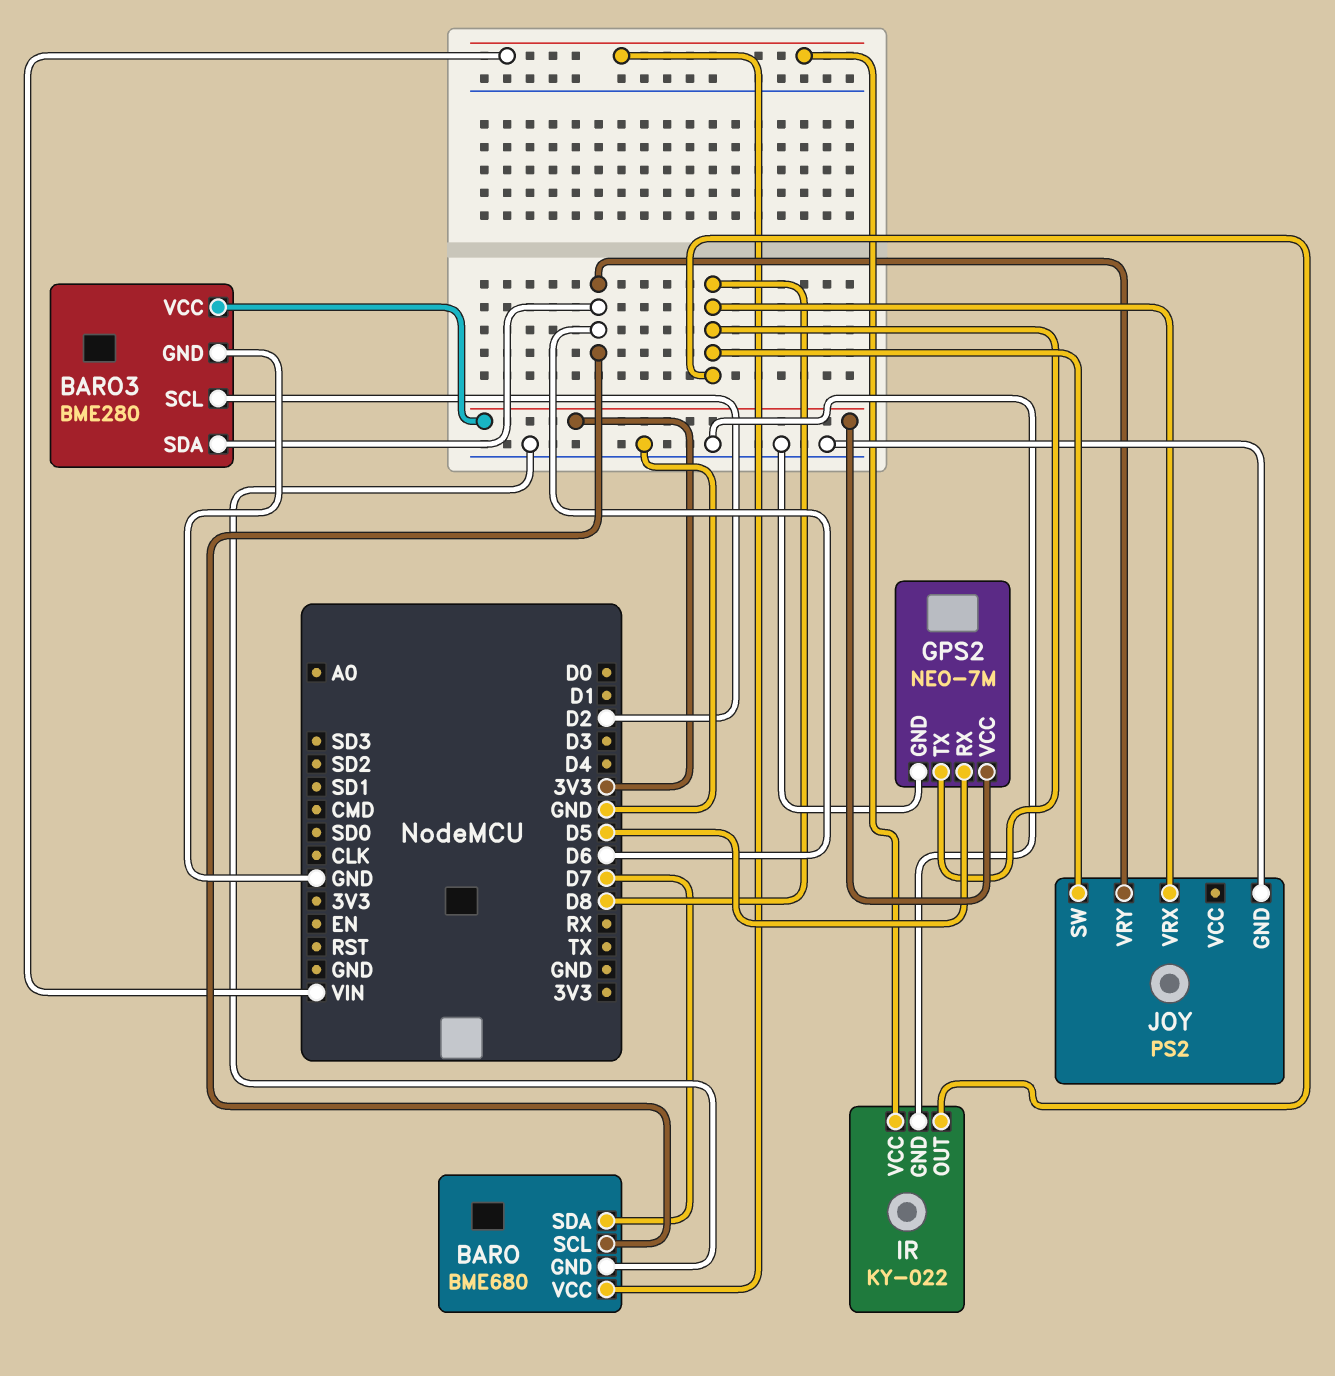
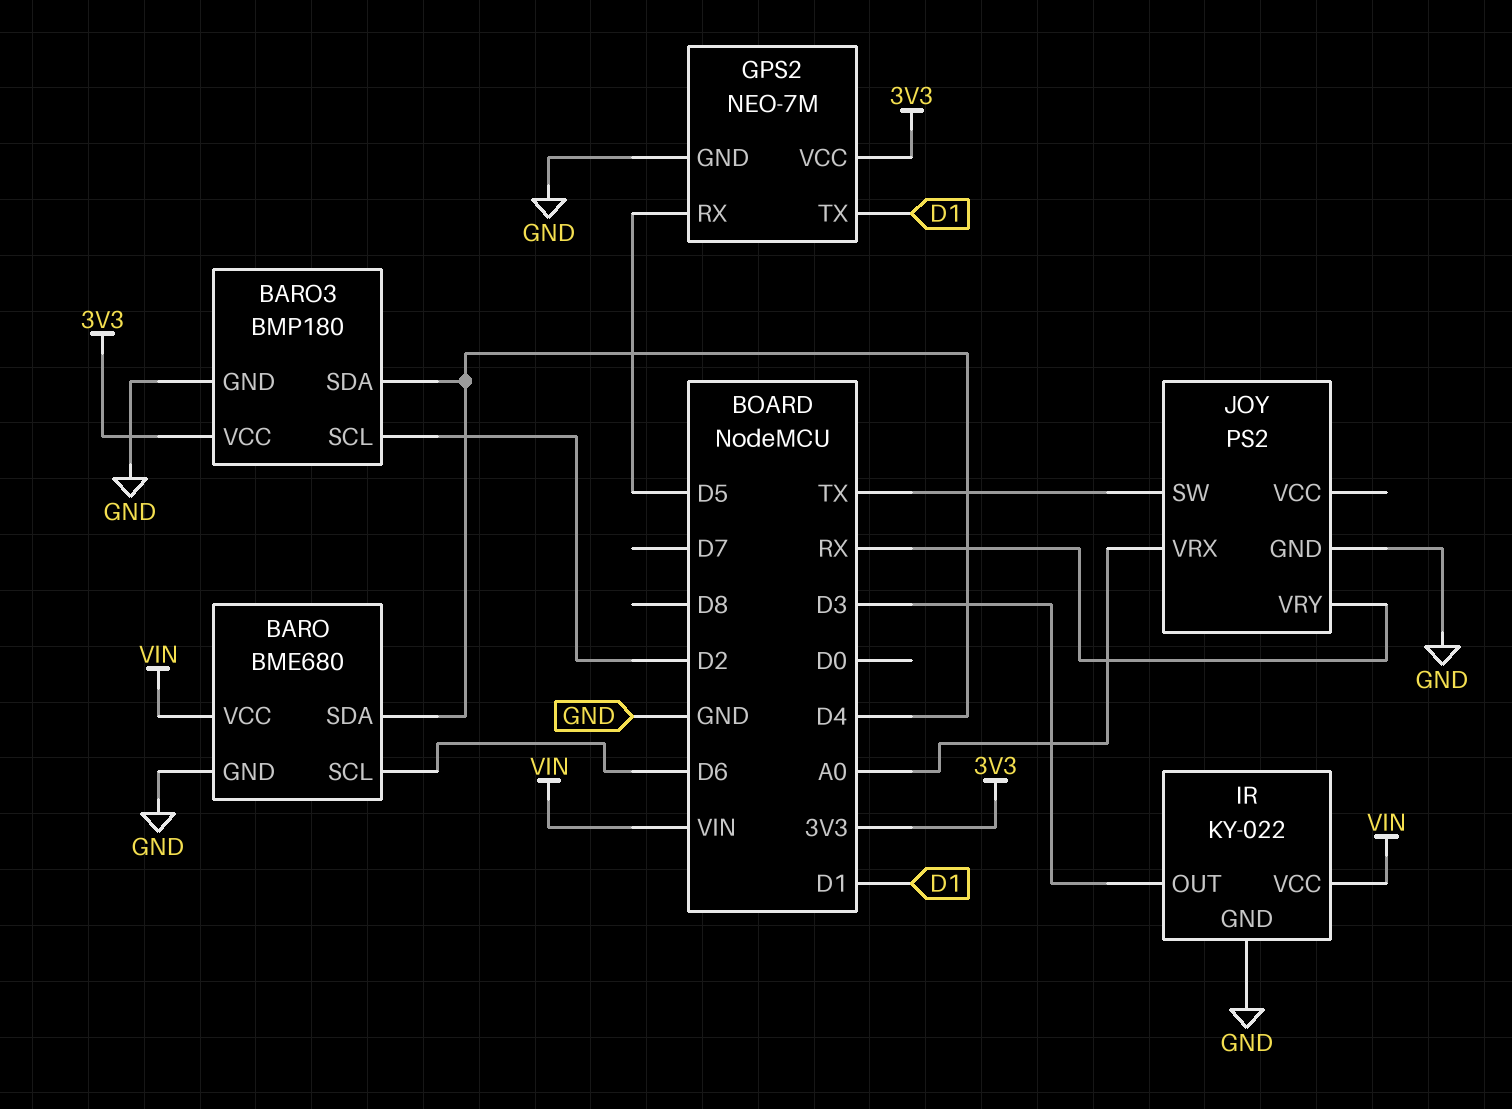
BARO pin SDA: D7 -> D4
BARO3: BME280 -> BMP180
BARO3 pin SDA: D6 -> D4
GPS2 pin TX: D8 -> D1
IR pin OUT: D8 -> D3
JOY pin SW: D8 -> TX
JOY pin VRX: D8 -> A0
JOY pin VRY: D6 -> RX

